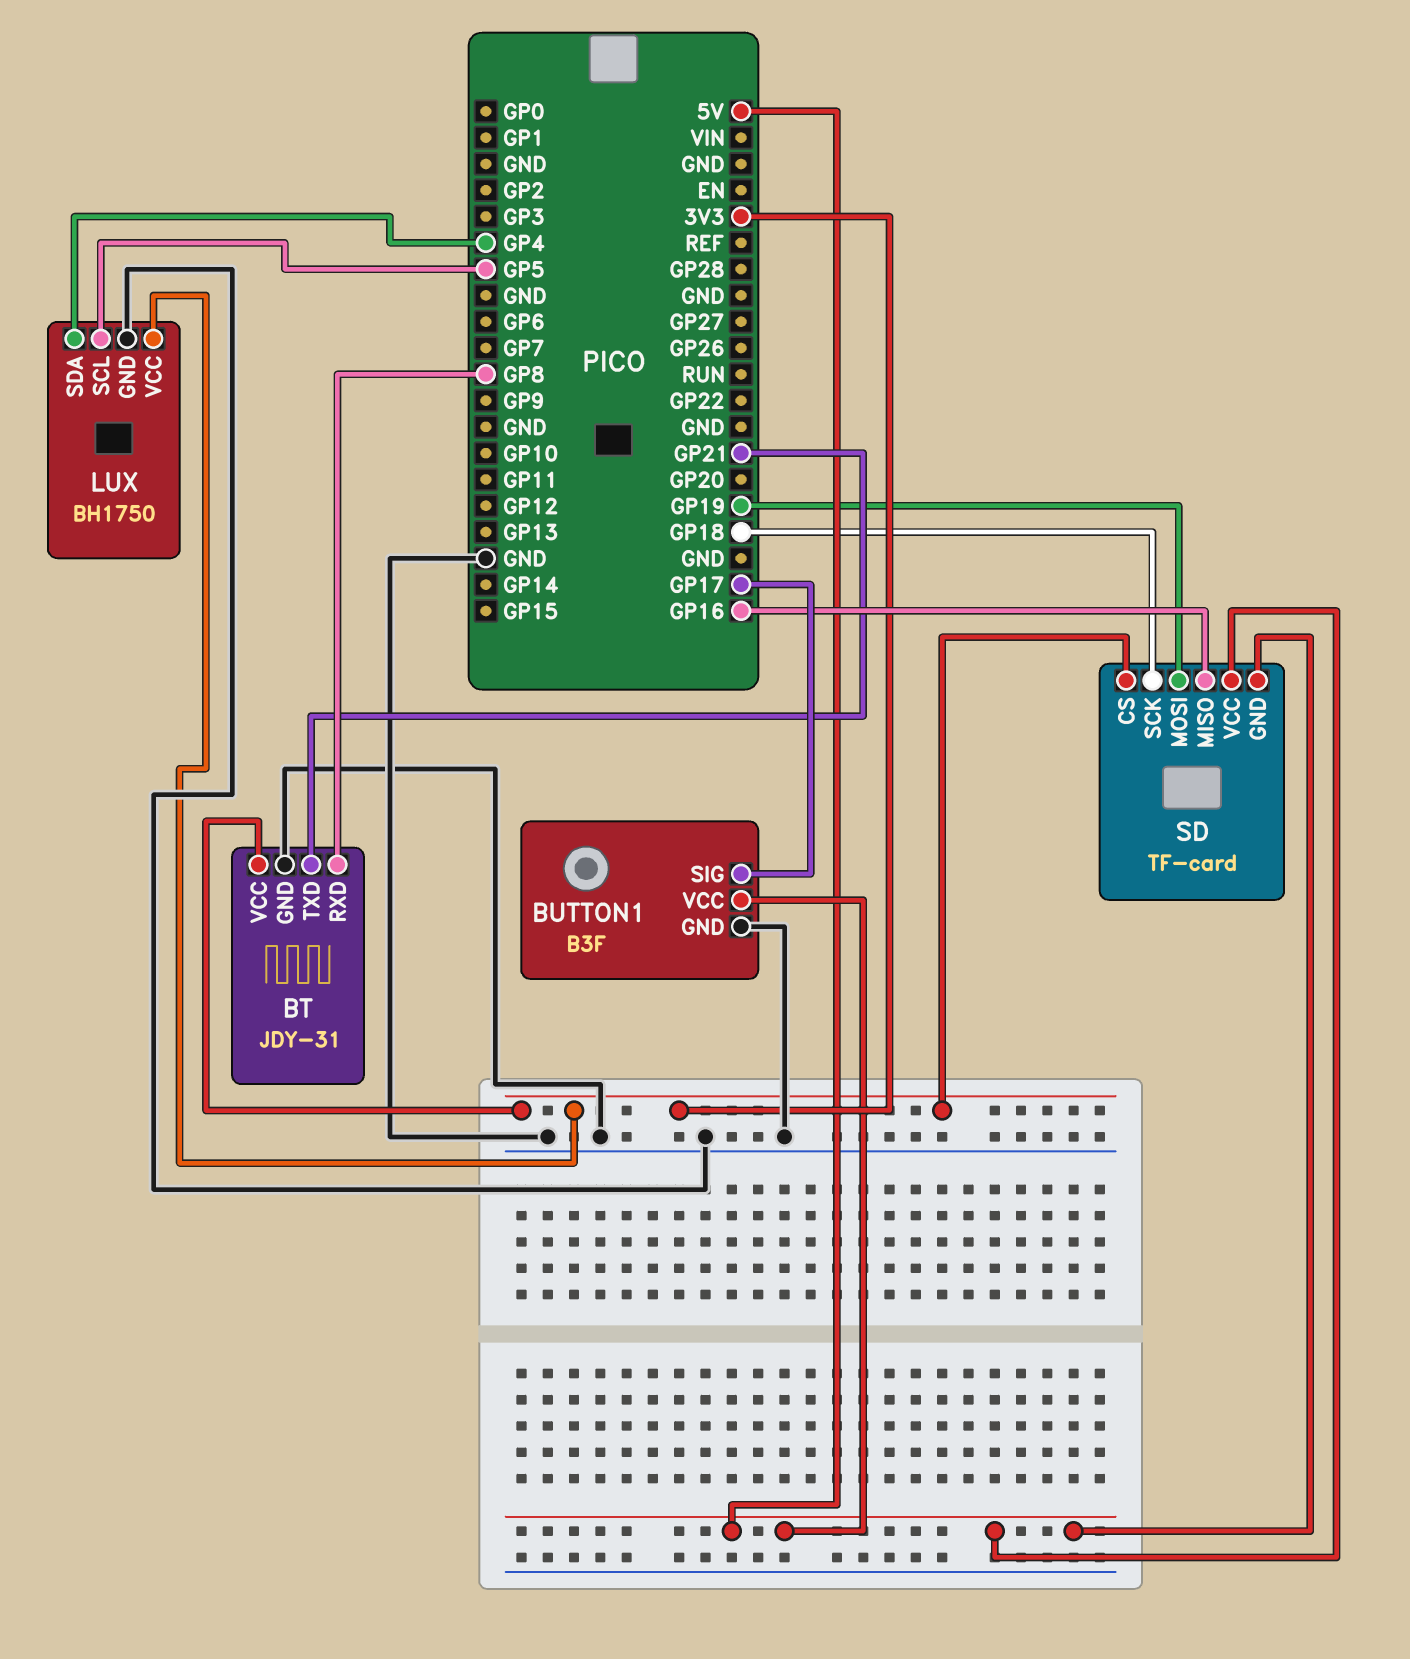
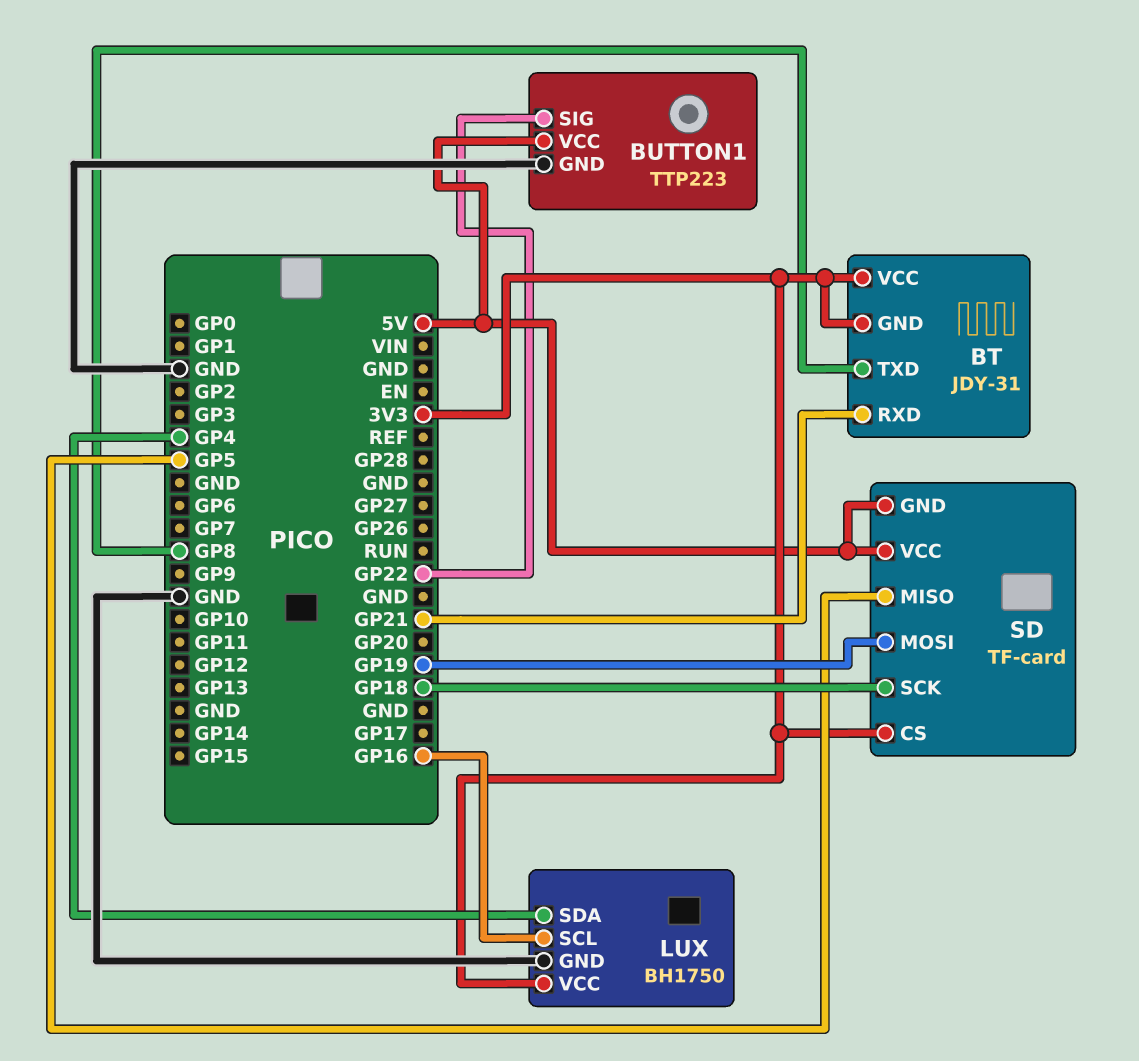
BT pin GND: GND -> 3V3
BT pin RXD: GP8 -> GP21
BT pin TXD: GP21 -> GP8
BUTTON1: B3F -> TTP223
BUTTON1 pin SIG: GP17 -> GP22
LUX pin SCL: GP5 -> GP16
SD pin MISO: GP16 -> GP5

